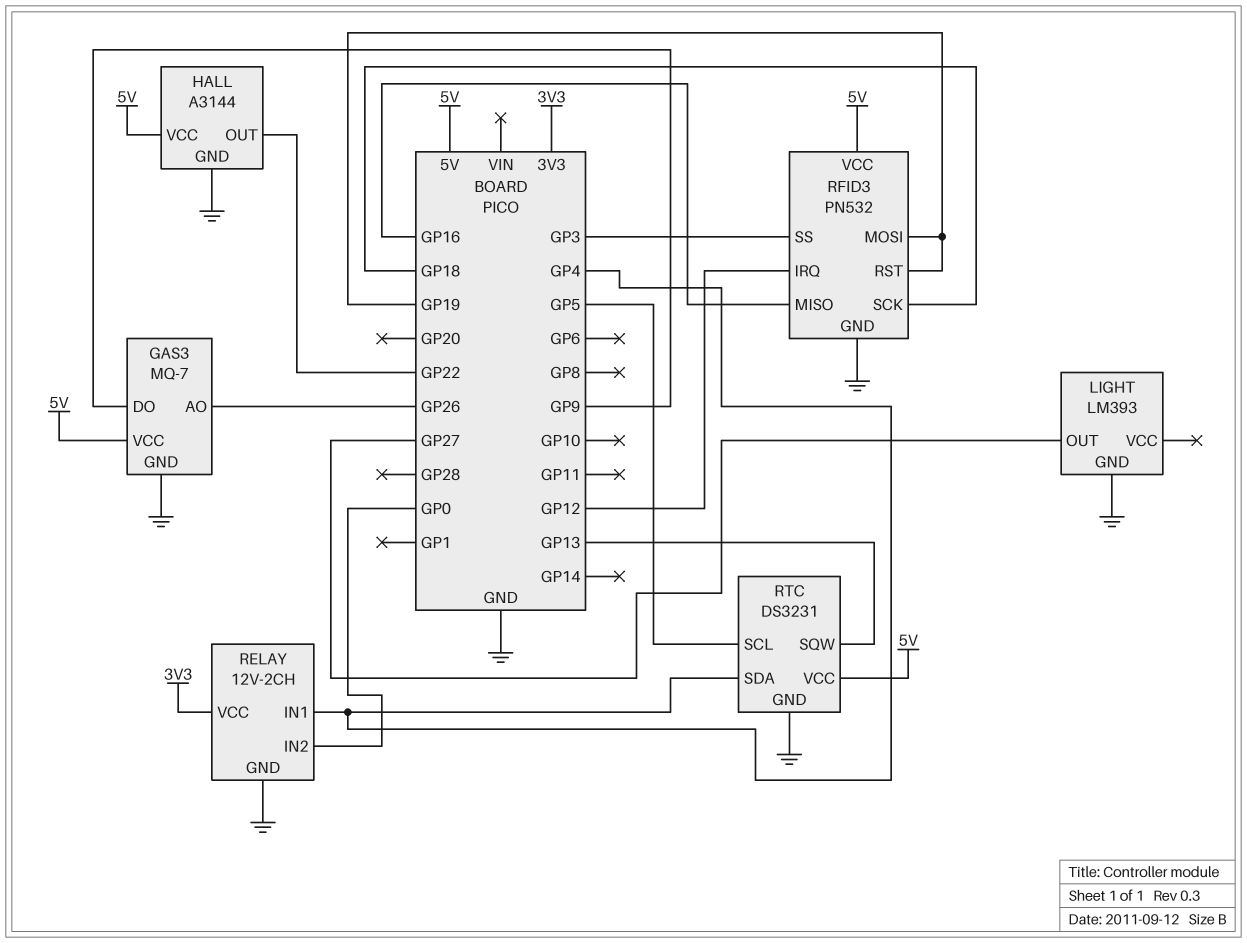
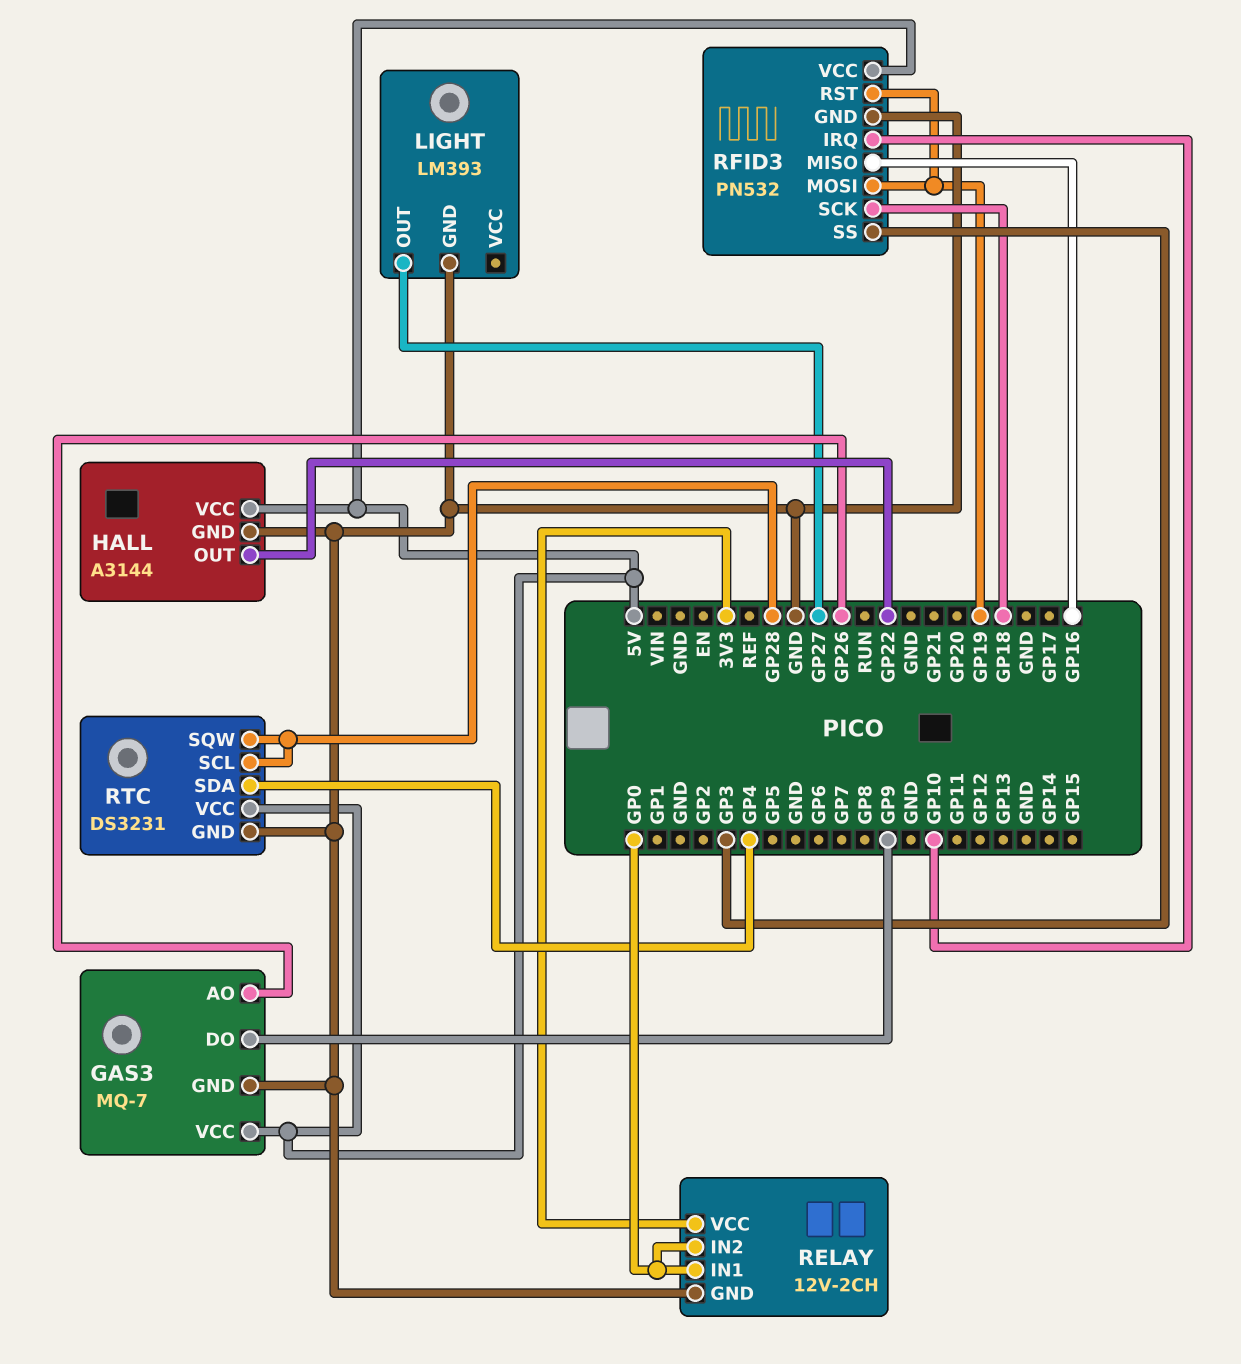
RELAY pin IN1: GP4 -> GP0
RFID3 pin IRQ: GP12 -> GP10
RTC pin SCL: GP5 -> GP28
RTC pin SQW: GP13 -> GP28

